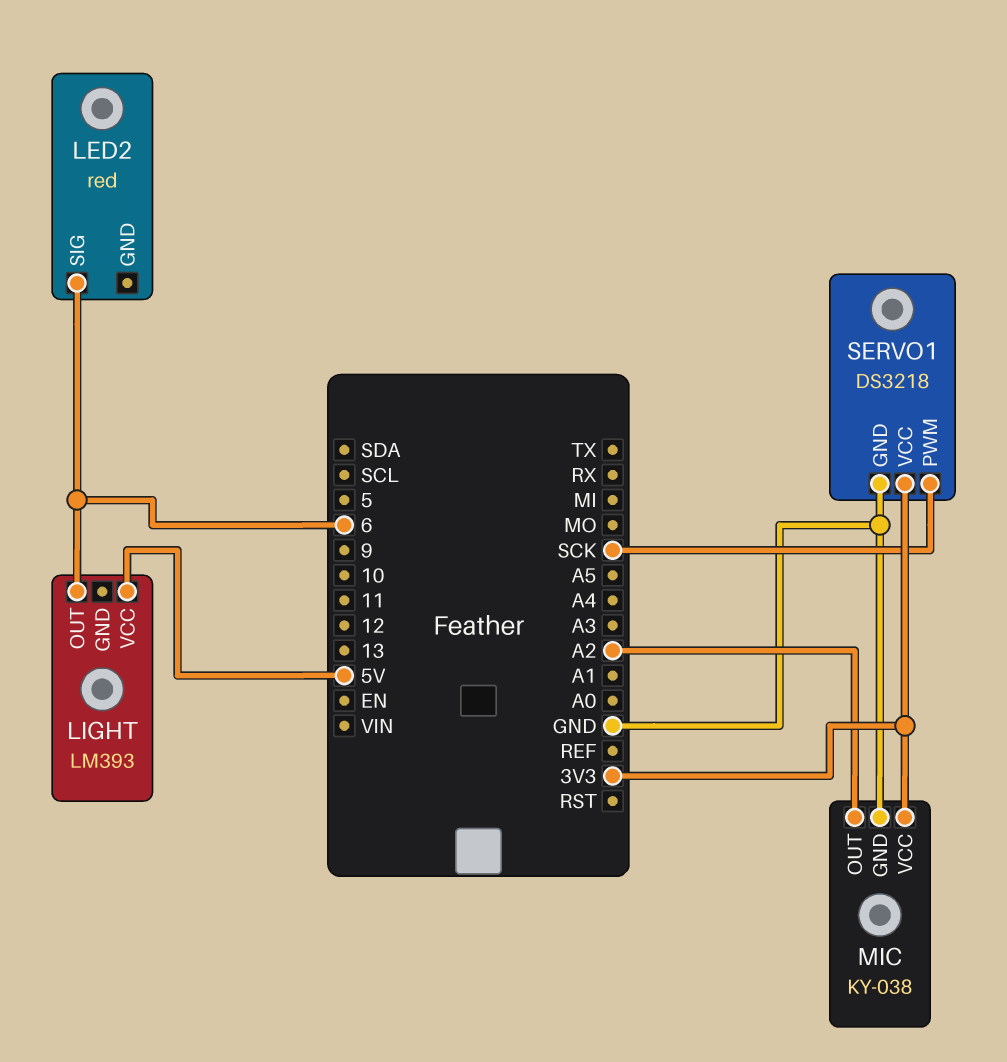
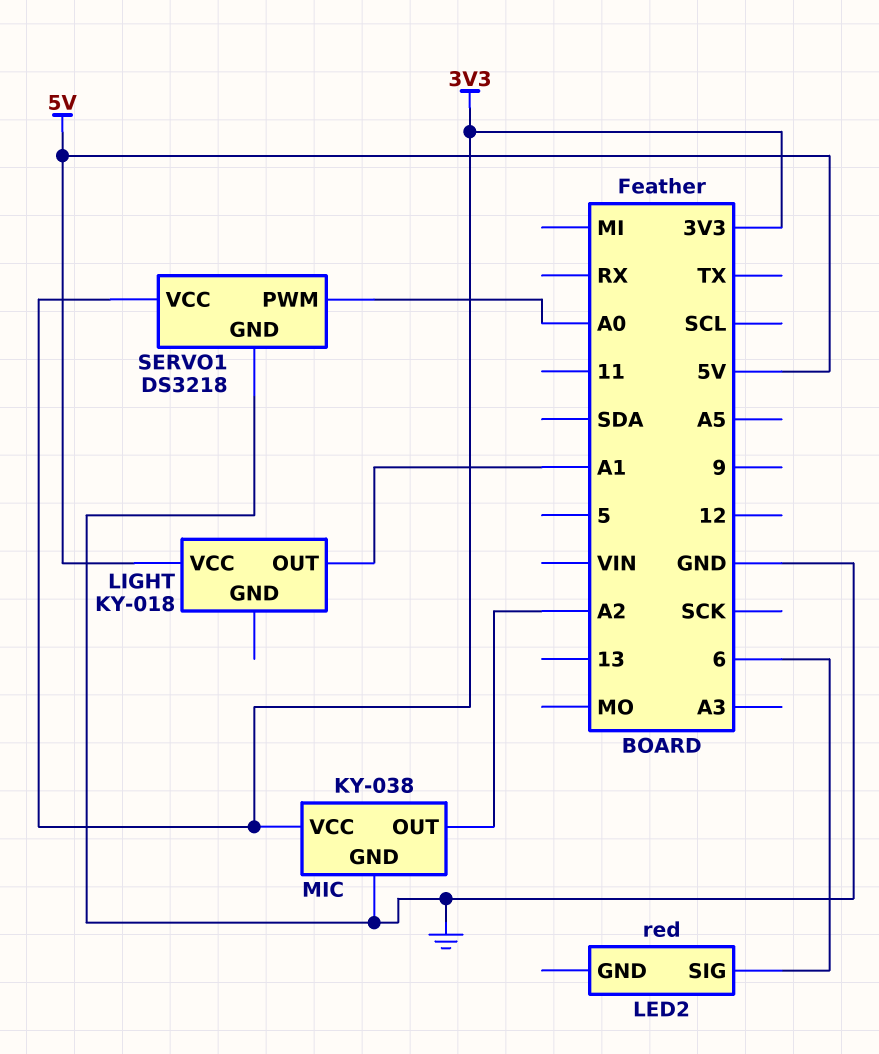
LIGHT: LM393 -> KY-018
LIGHT pin OUT: 6 -> A1
SERVO1 pin PWM: SCK -> A0

